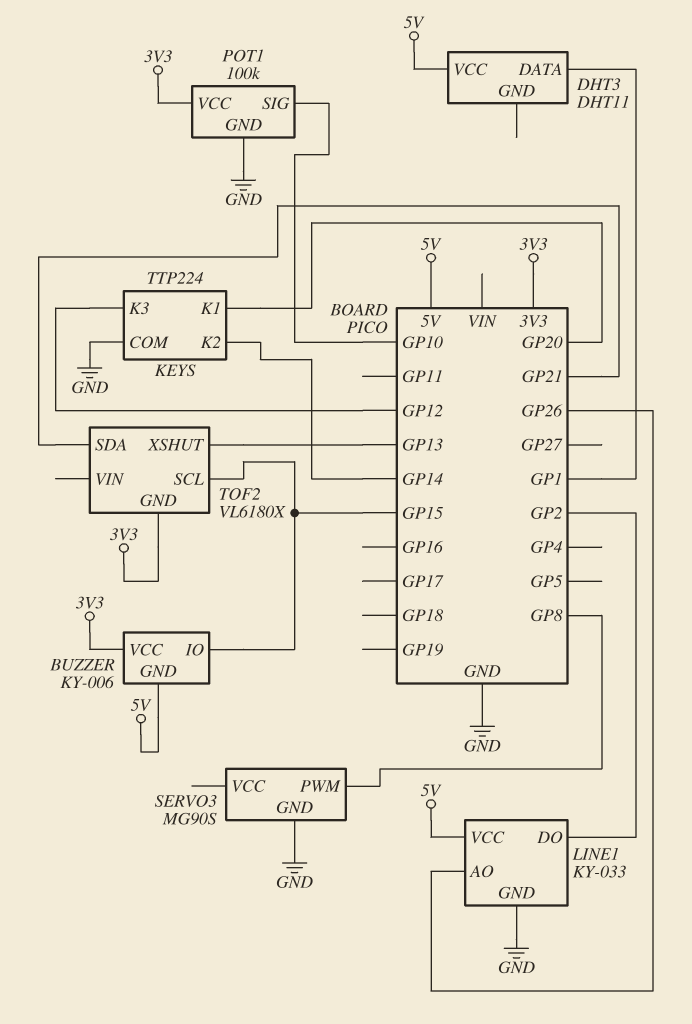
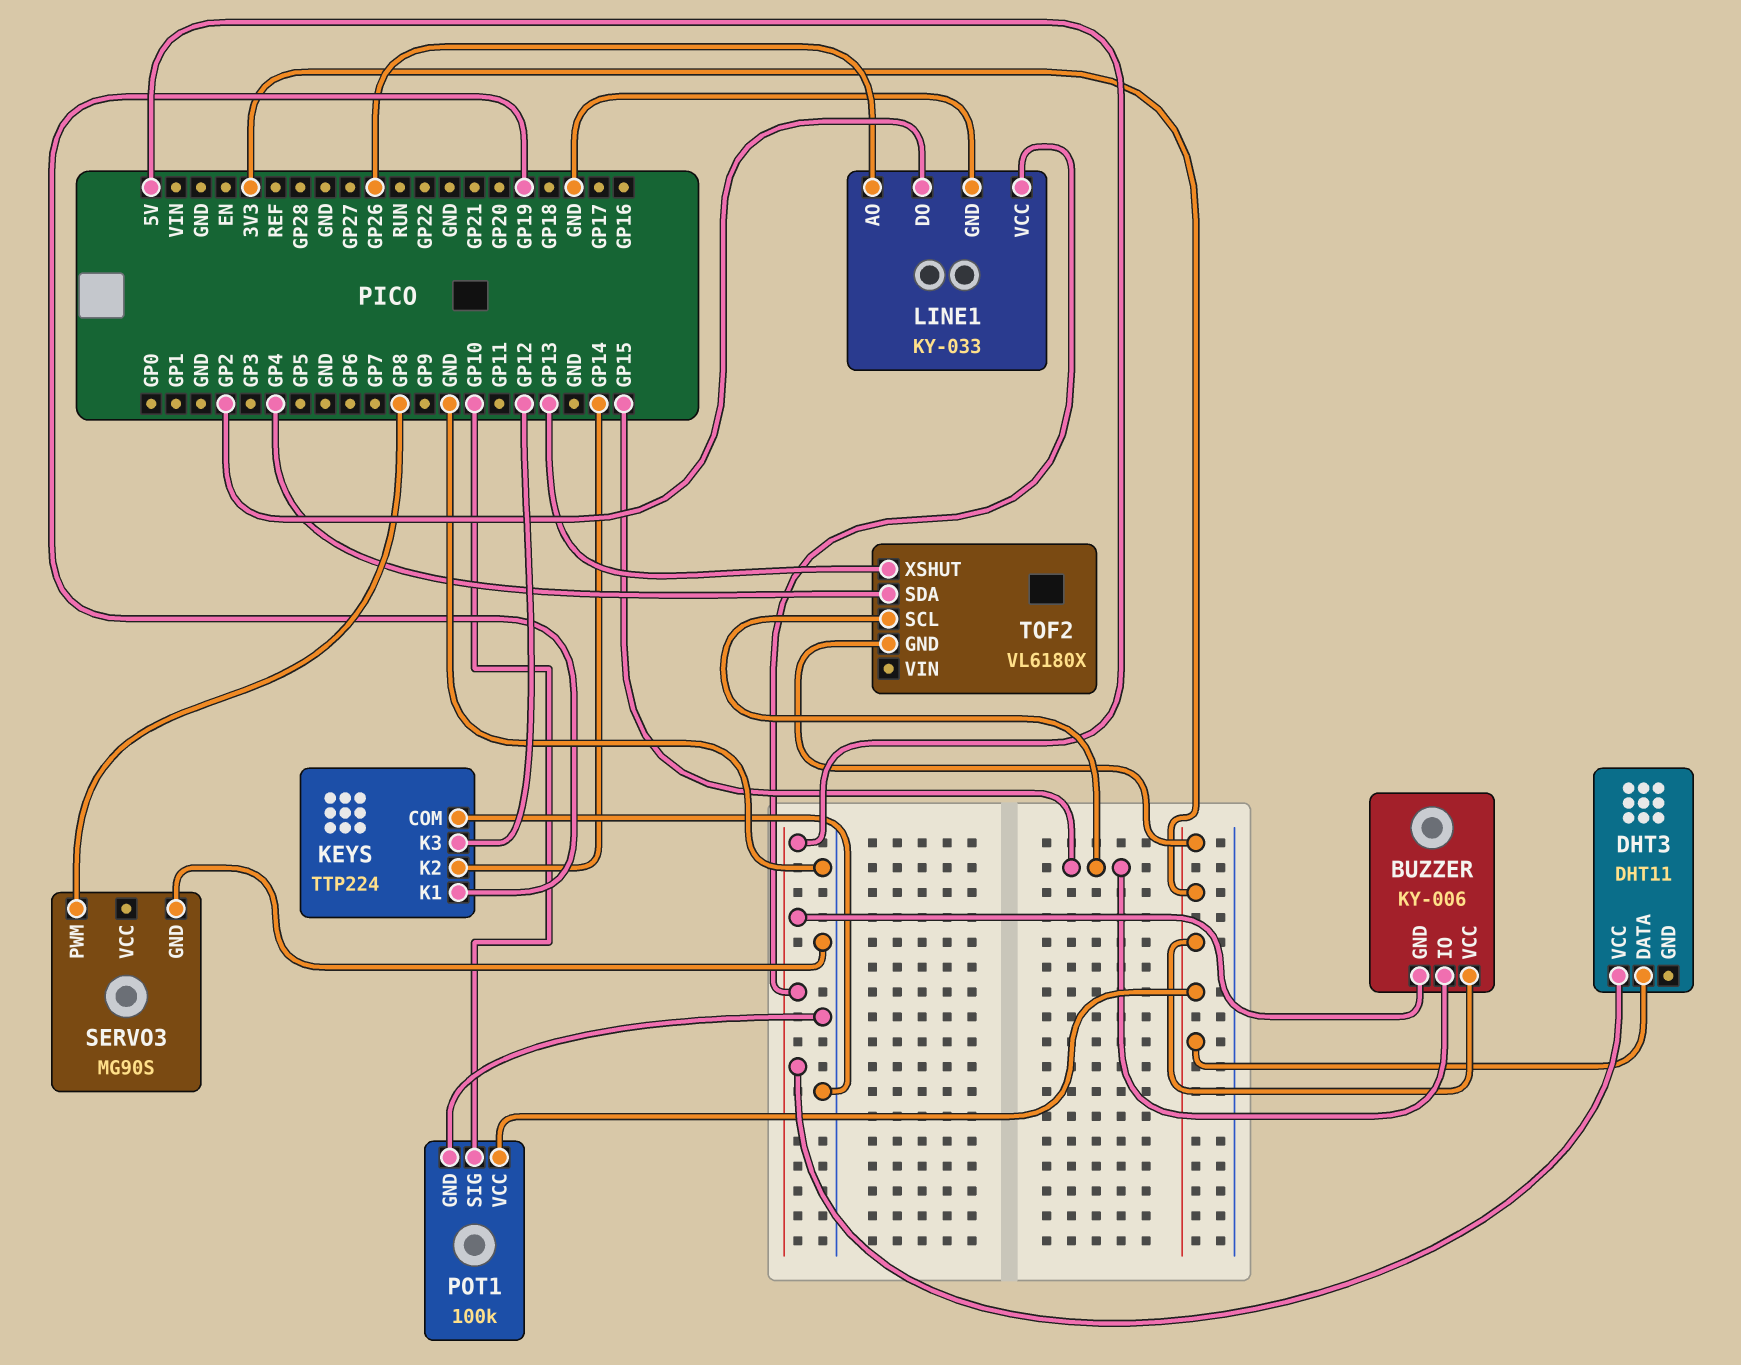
DHT3 pin DATA: GP1 -> 3V3
KEYS pin K1: GP20 -> GP19
TOF2 pin SDA: GP21 -> GP4

